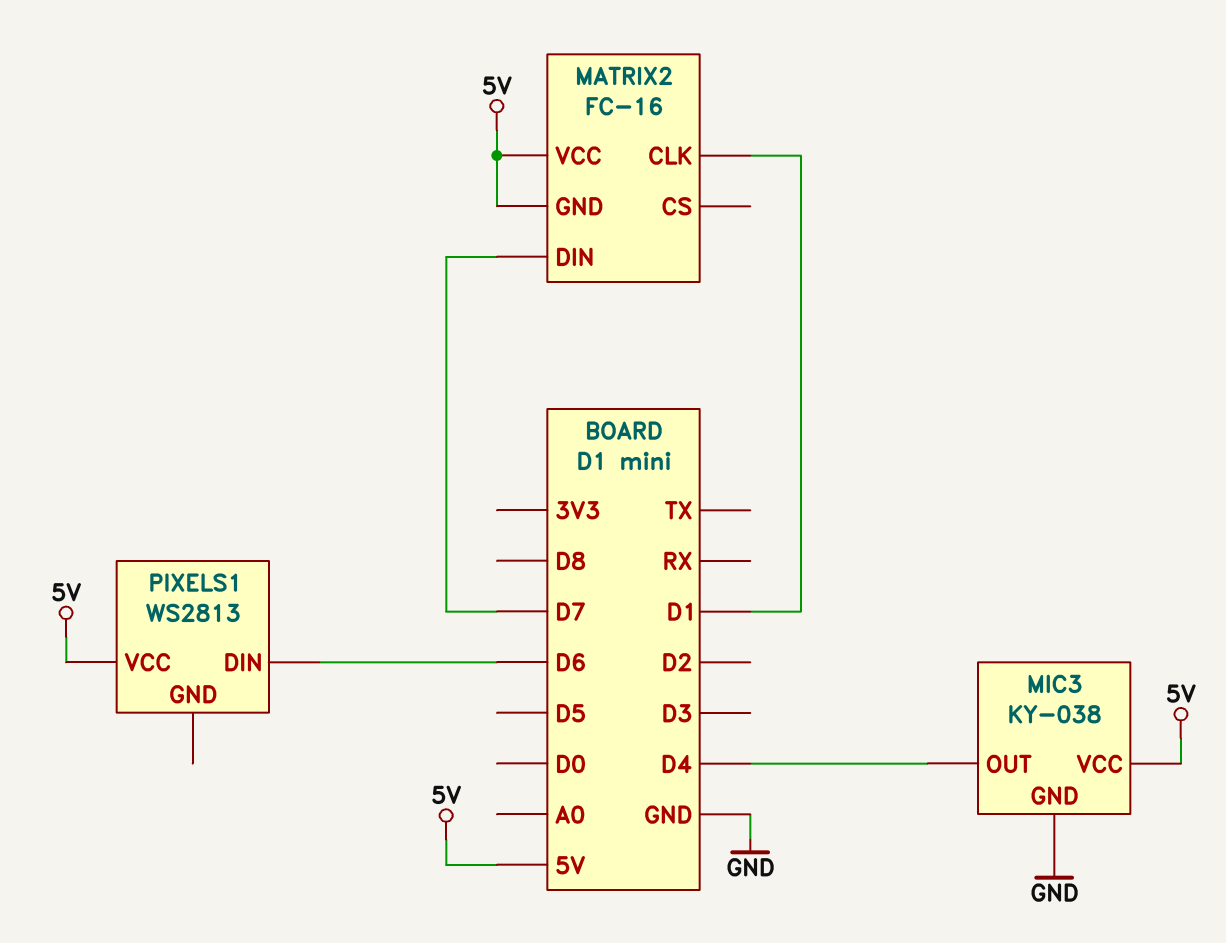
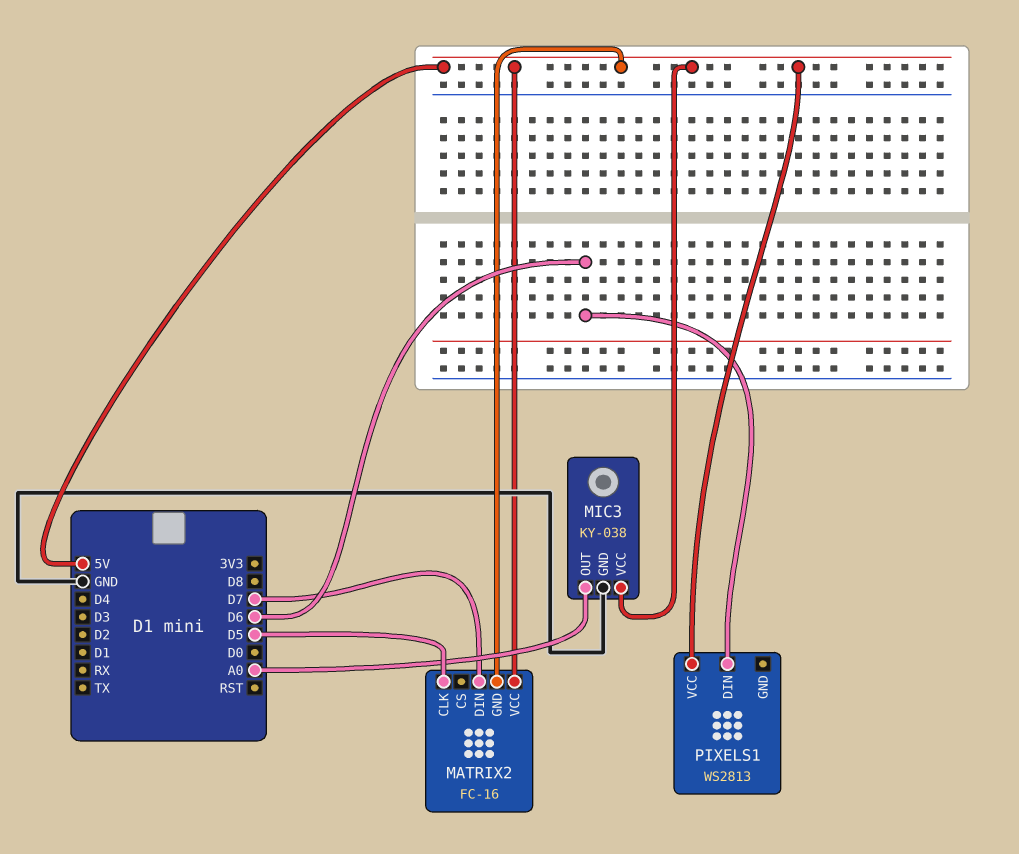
MATRIX2 pin CLK: D1 -> D5
MIC3 pin OUT: D4 -> A0

